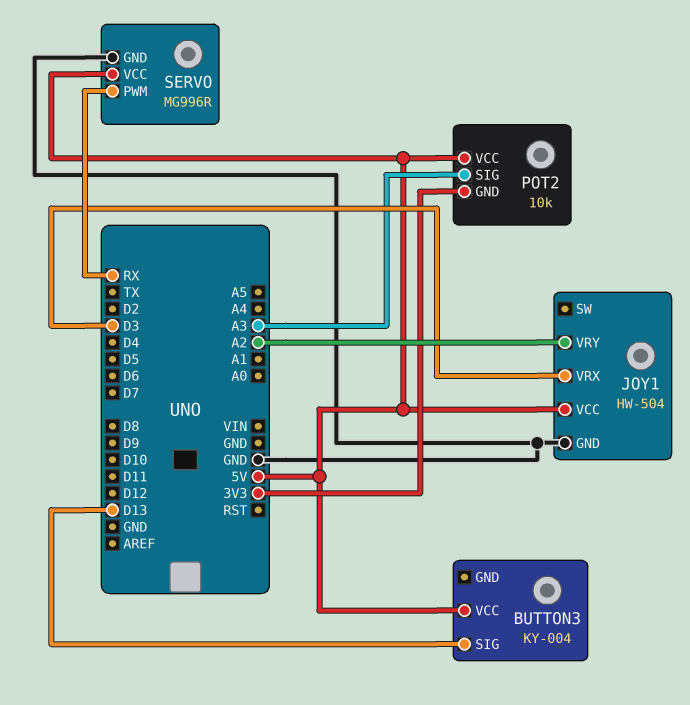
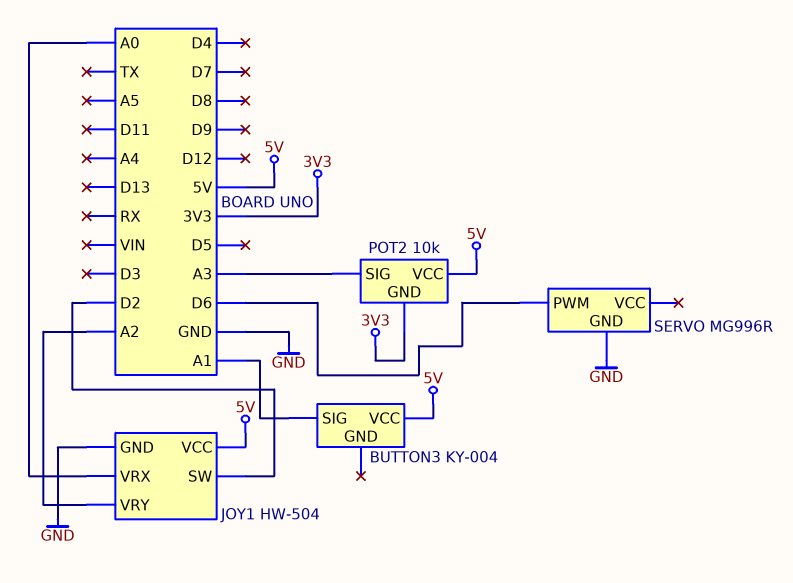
BUTTON3 pin SIG: D13 -> A1
JOY1 pin SW: none -> D2
JOY1 pin VRX: D3 -> A0
SERVO pin PWM: RX -> D6
SERVO pin VCC: 5V -> none

